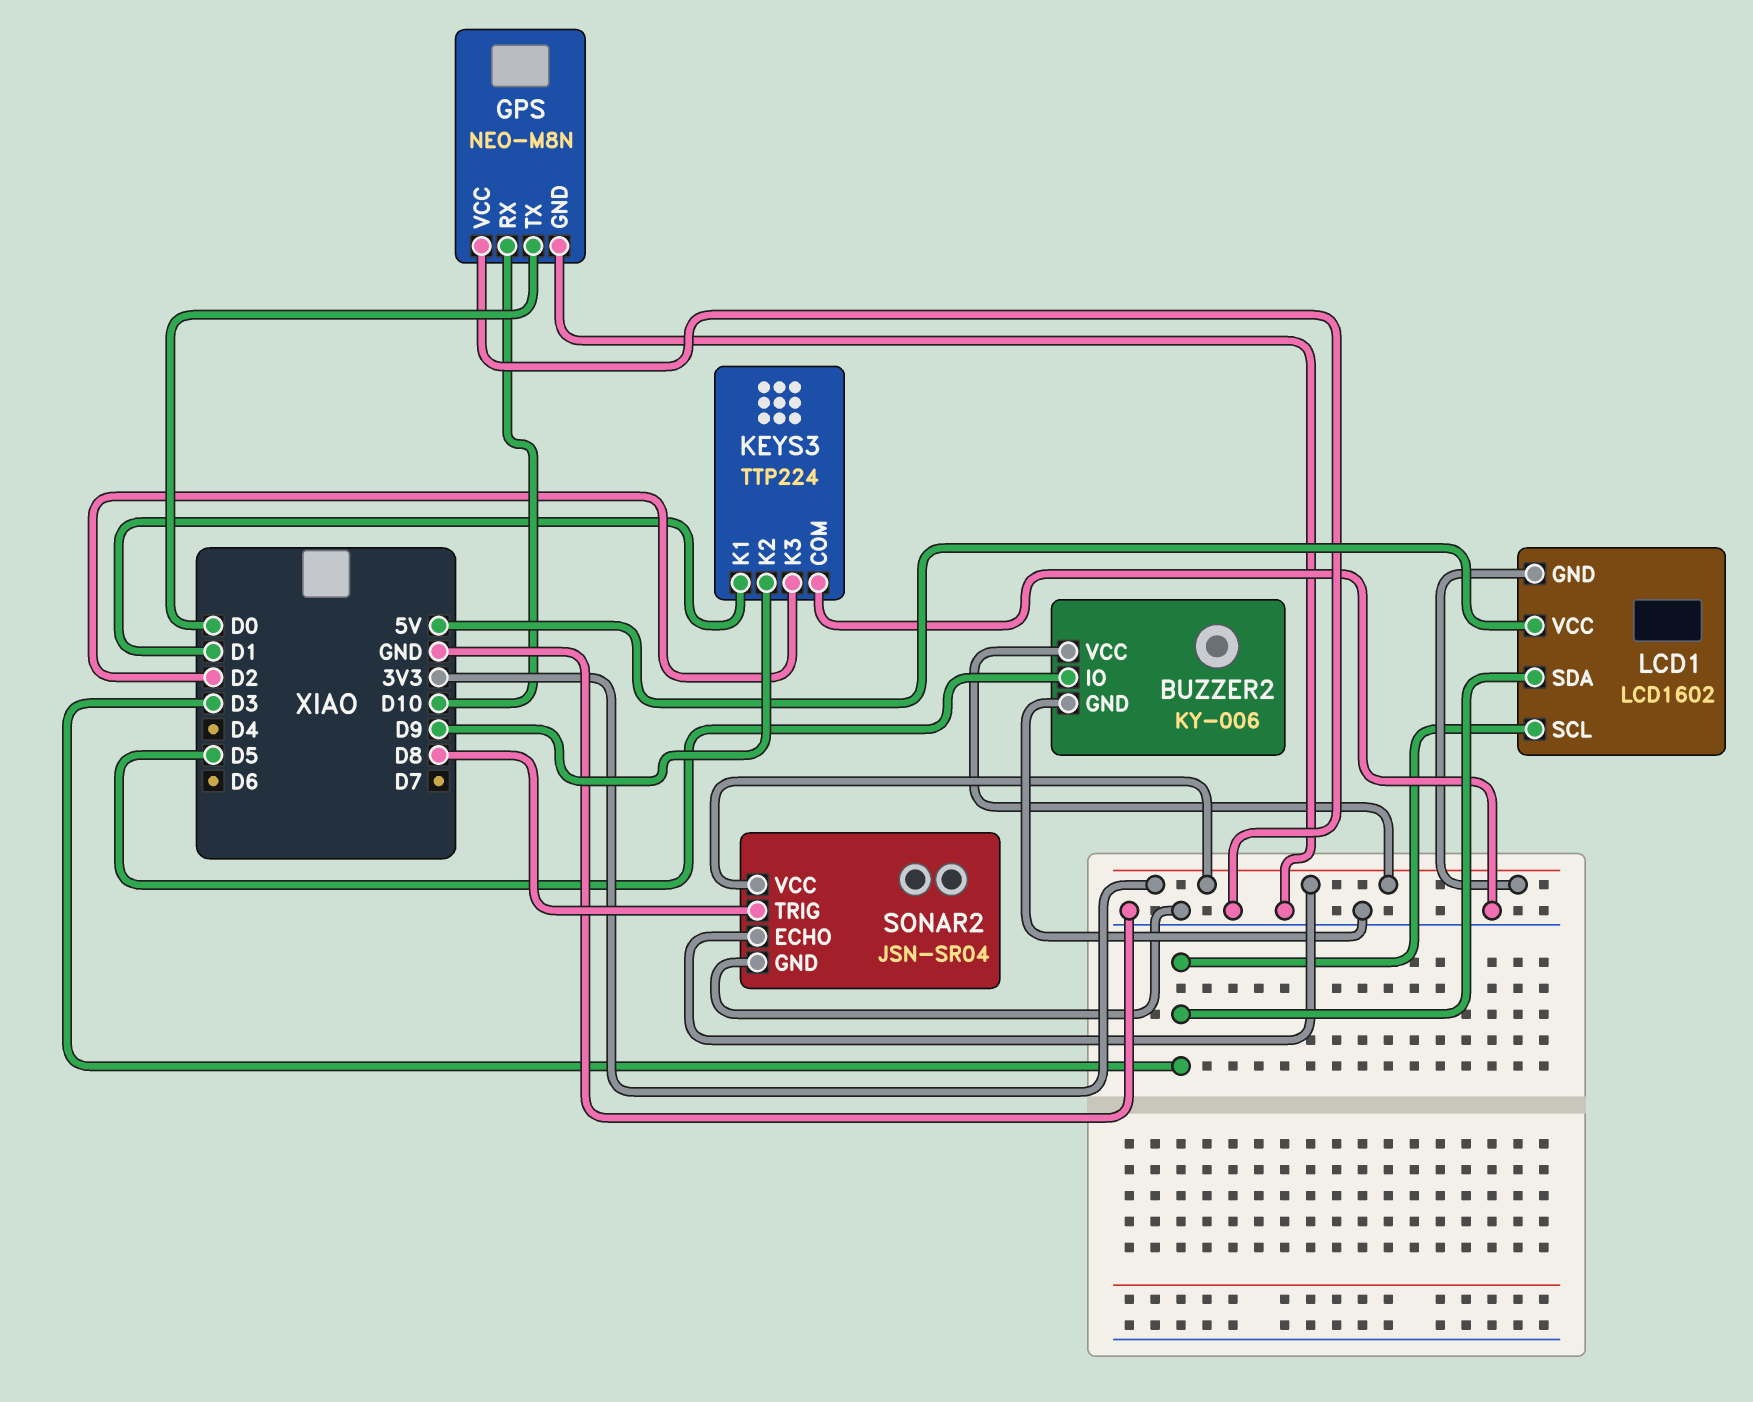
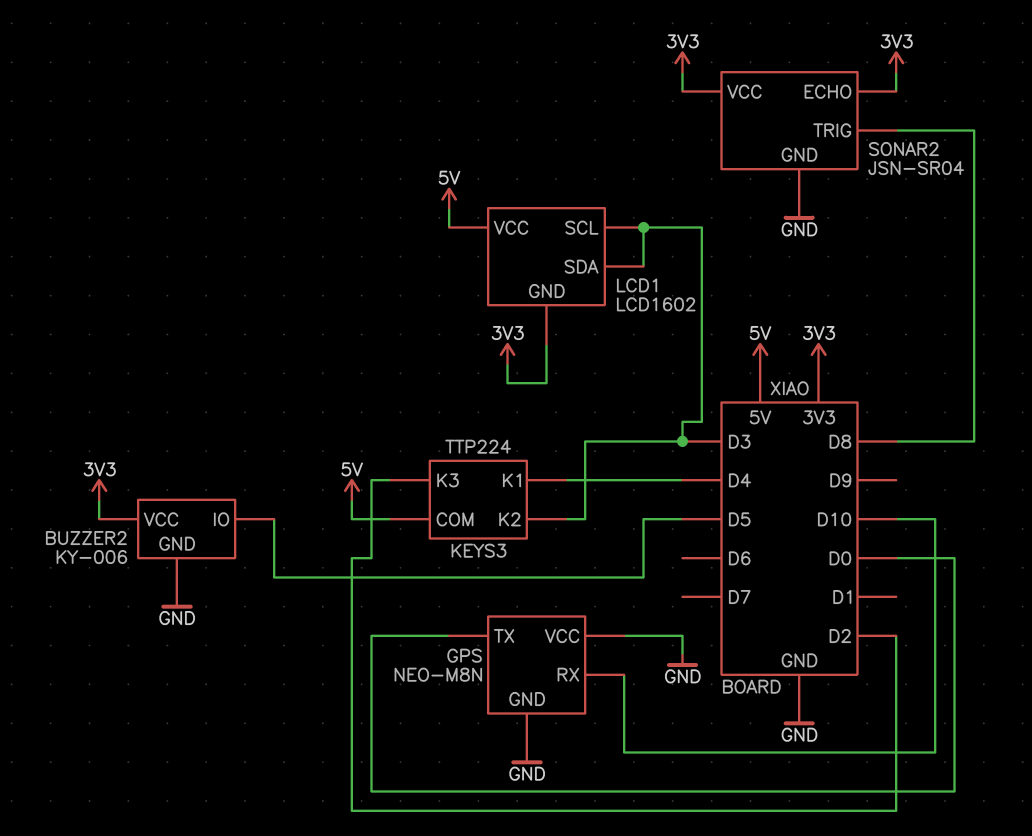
KEYS3 pin COM: GND -> 5V
KEYS3 pin K1: D1 -> D4
KEYS3 pin K2: D9 -> D3

